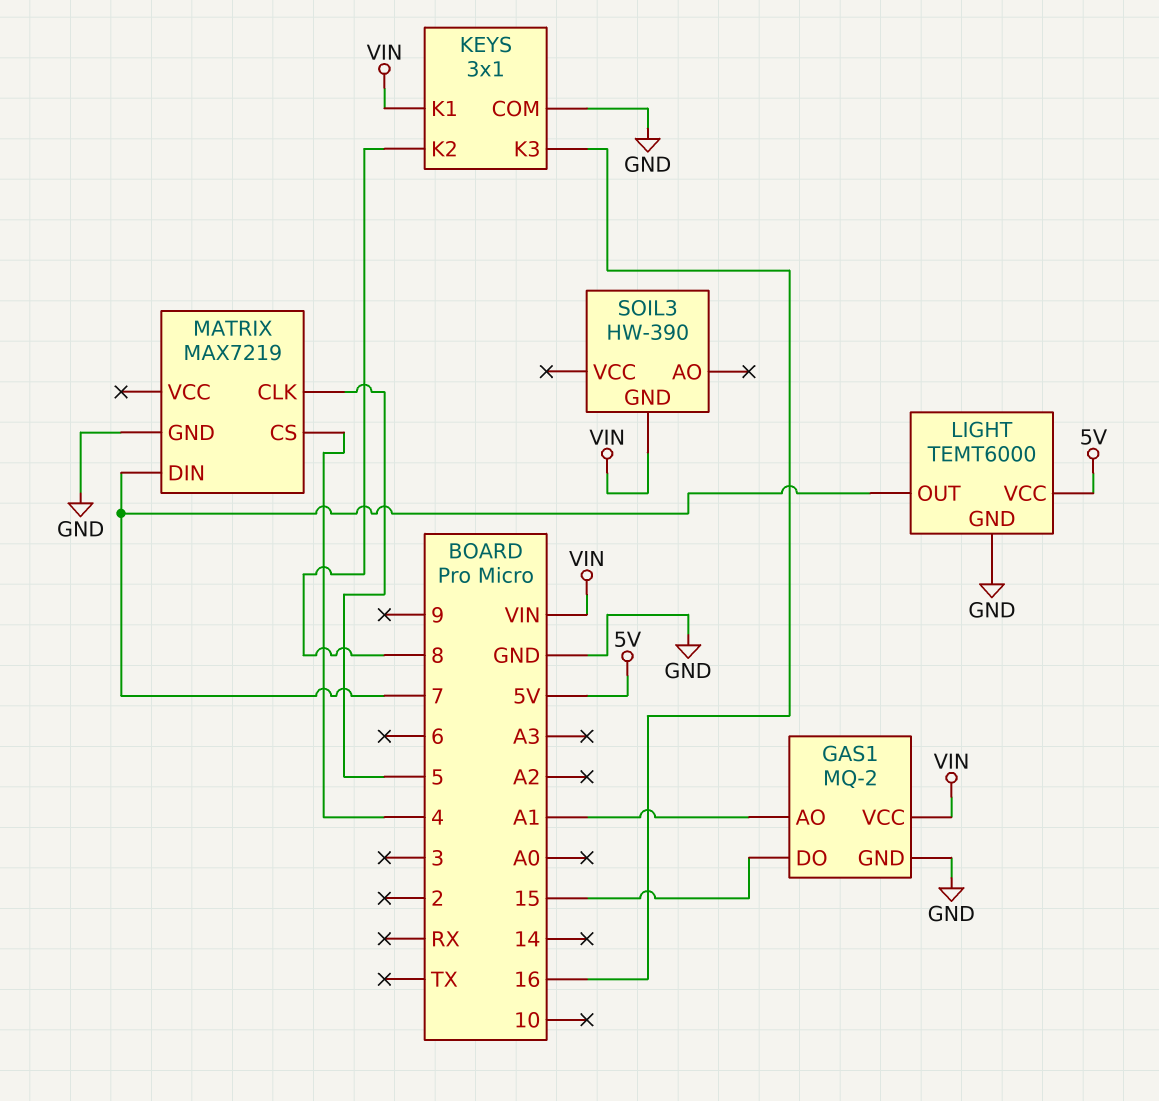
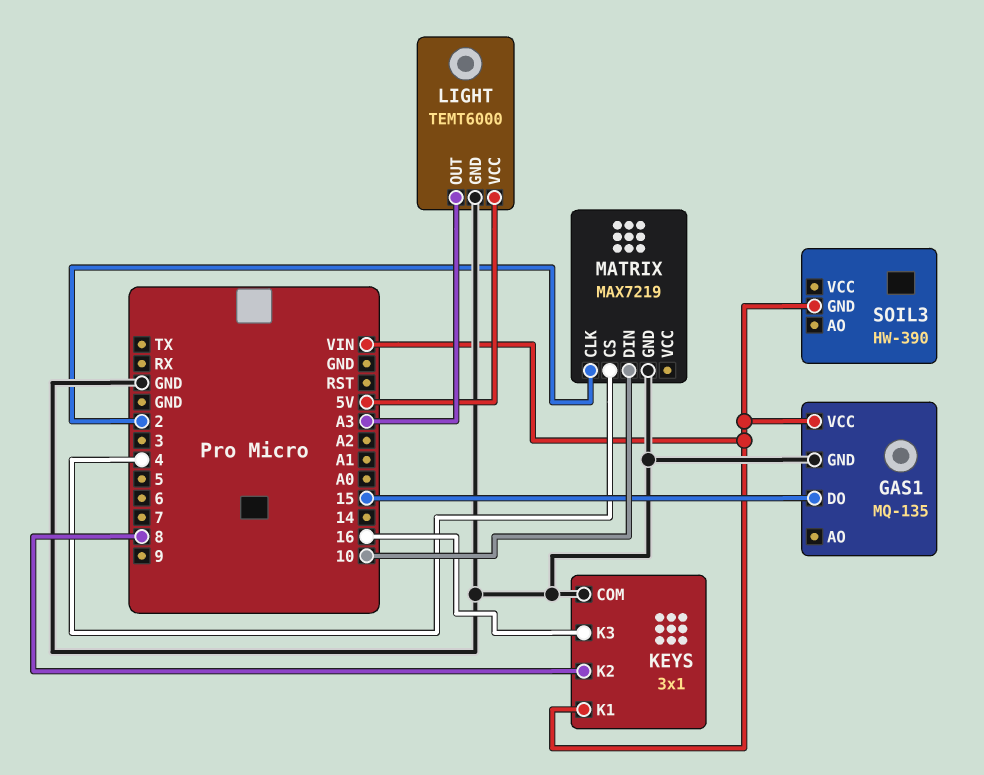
GAS1: MQ-2 -> MQ-135
GAS1 pin AO: A1 -> none
LIGHT pin OUT: 7 -> A3
MATRIX pin CLK: 5 -> 2
MATRIX pin DIN: 7 -> 10

